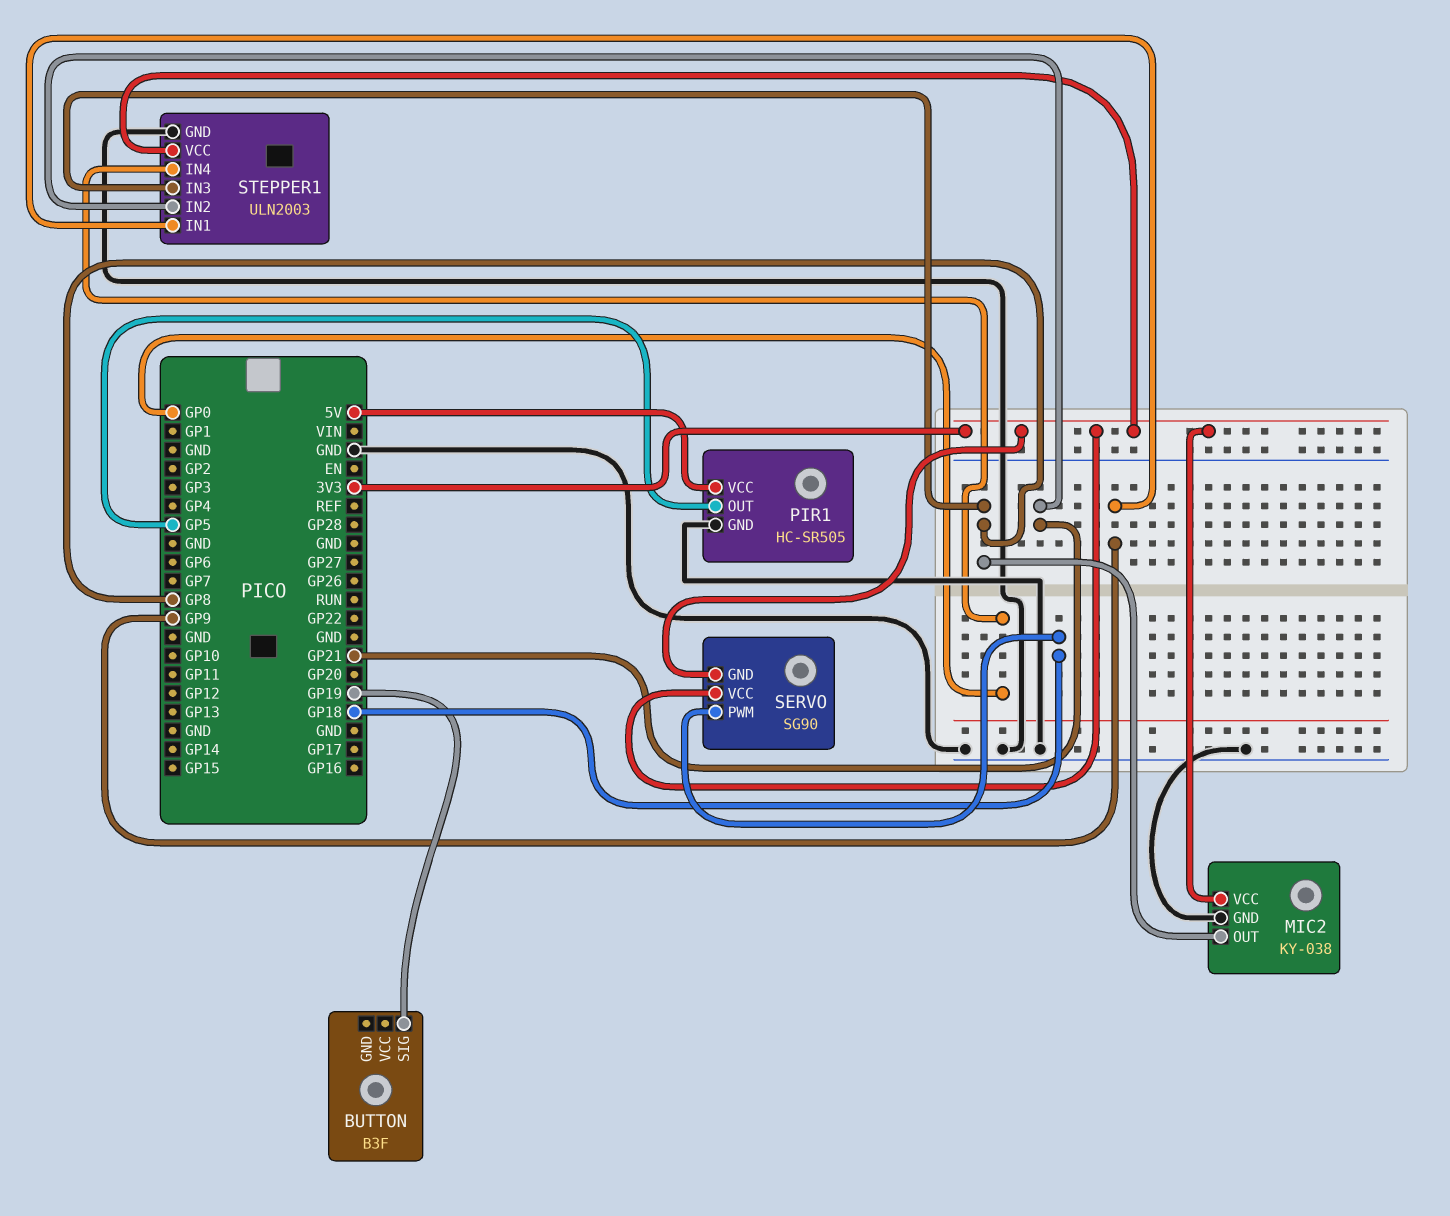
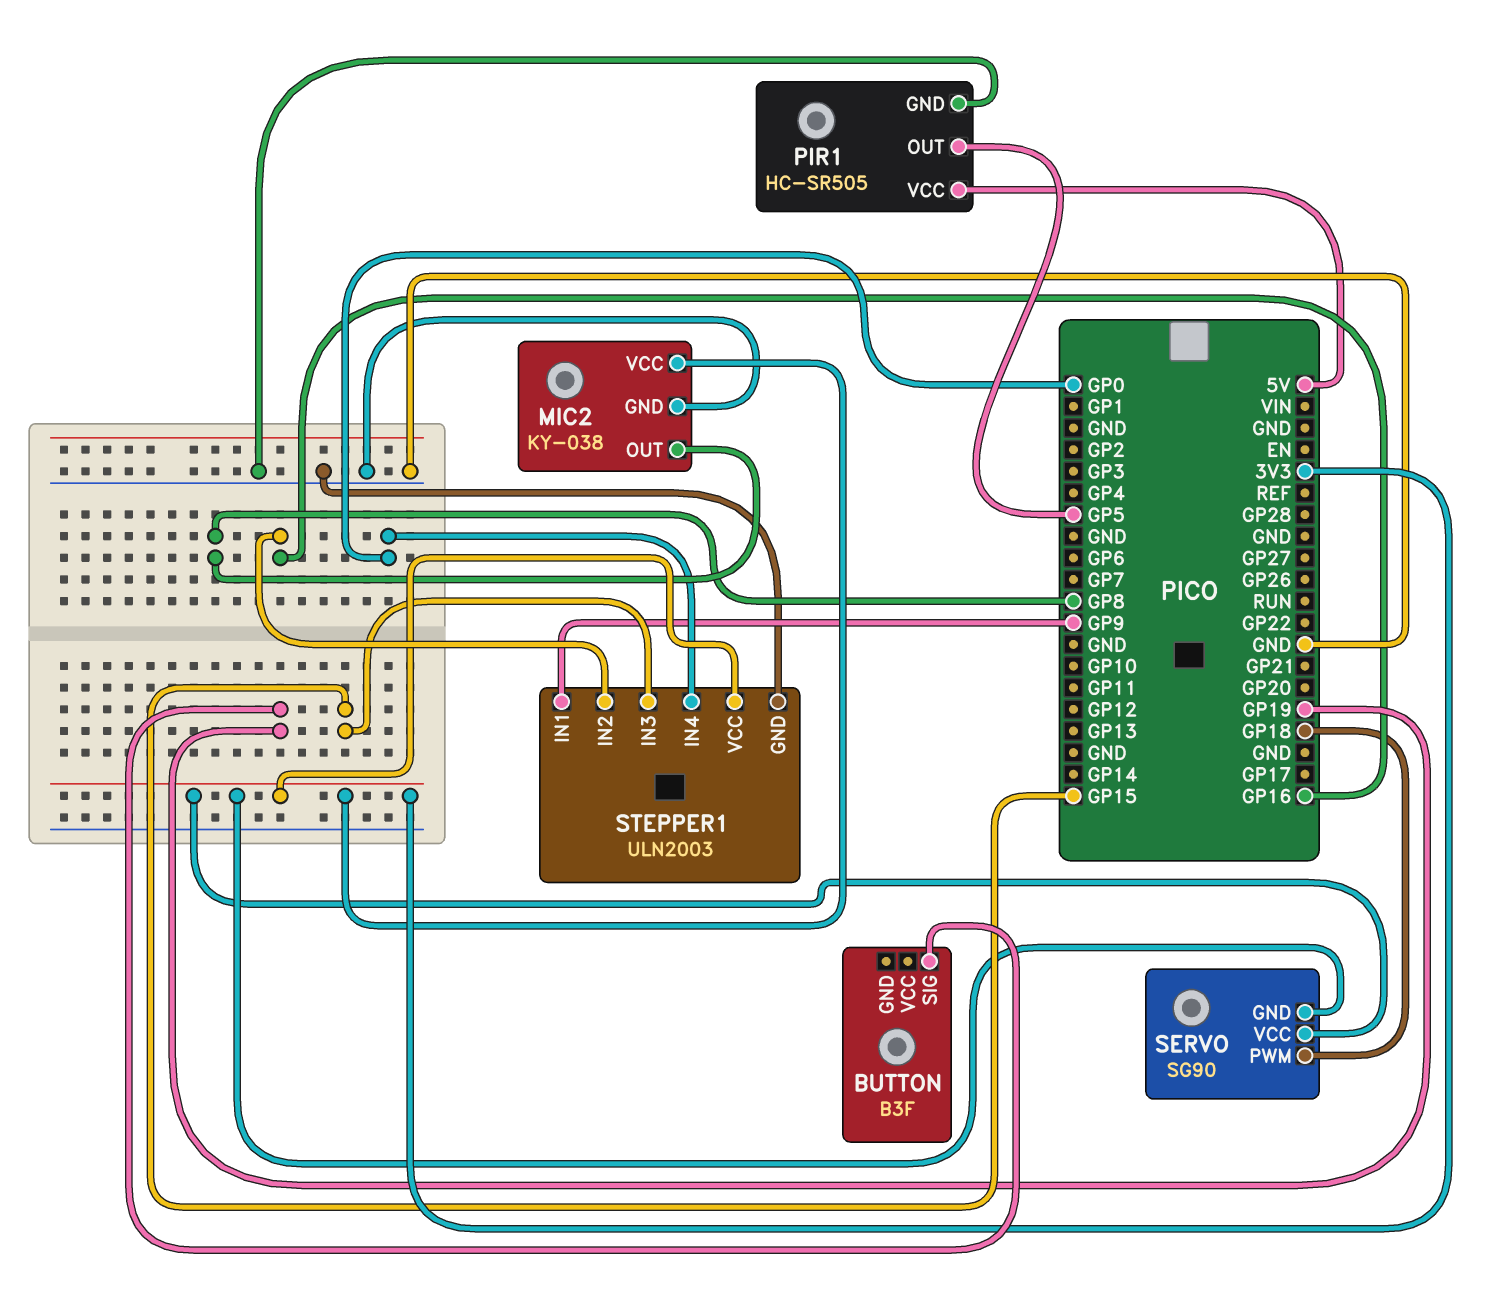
STEPPER1 pin IN2: GP21 -> GP16
STEPPER1 pin IN3: GP8 -> GP15

